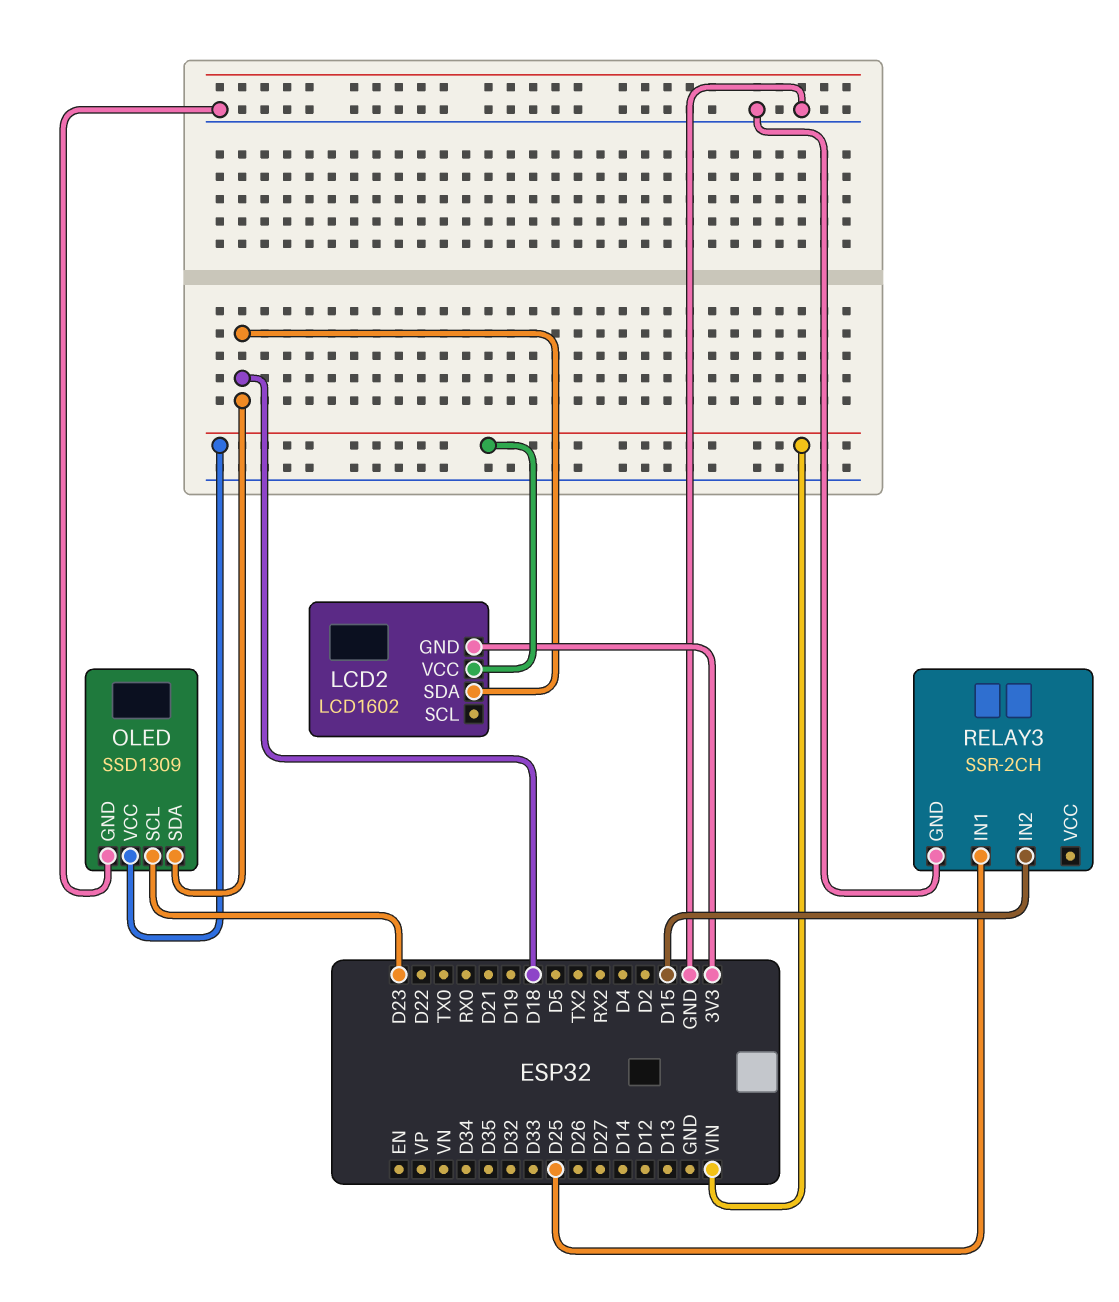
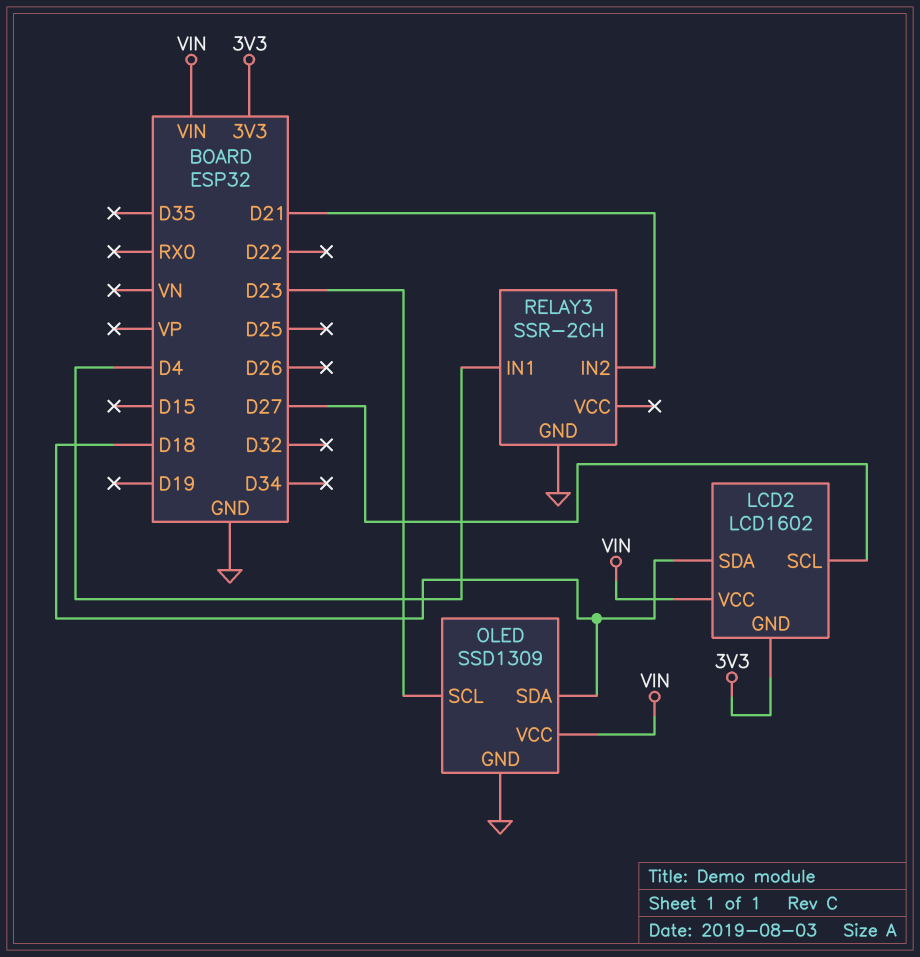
LCD2 pin SCL: none -> D27
RELAY3 pin IN1: D25 -> D4
RELAY3 pin IN2: D15 -> D21

